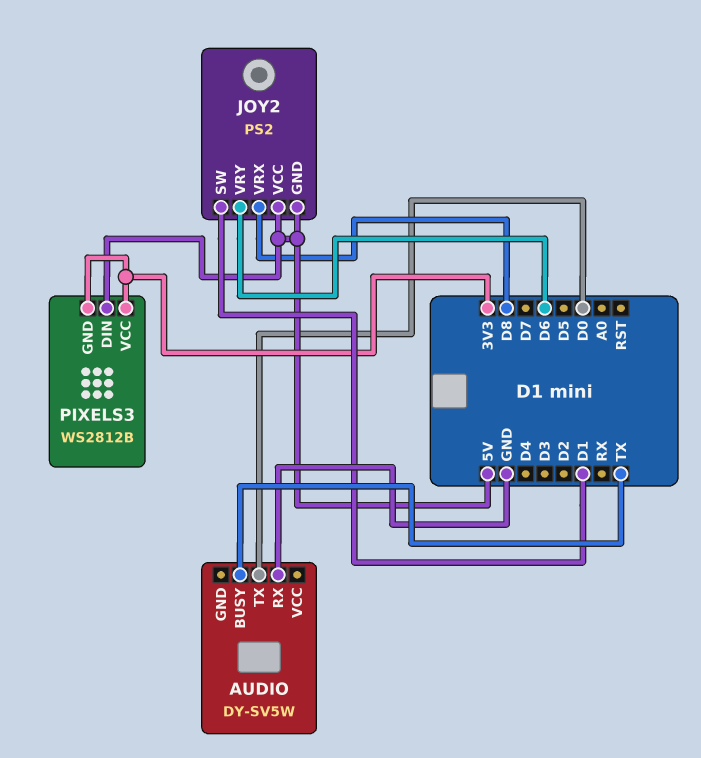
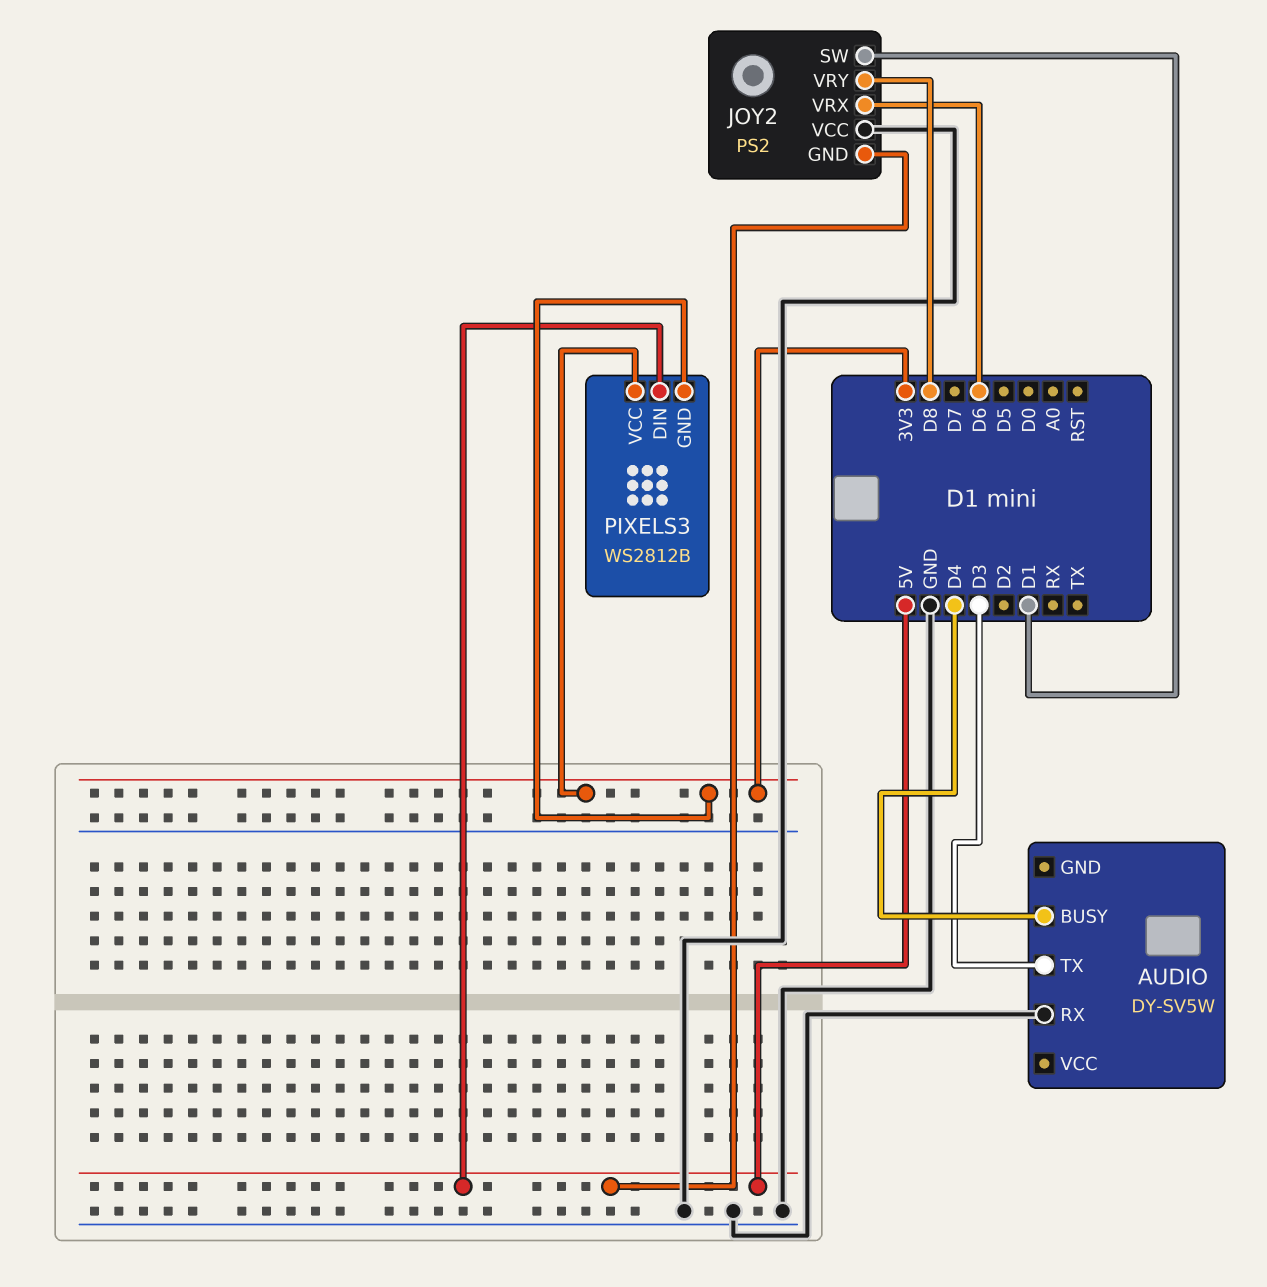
AUDIO pin BUSY: TX -> D4
AUDIO pin TX: D0 -> D3
JOY2 pin VCC: 5V -> GND
JOY2 pin VRX: D8 -> D6
JOY2 pin VRY: D6 -> D8

